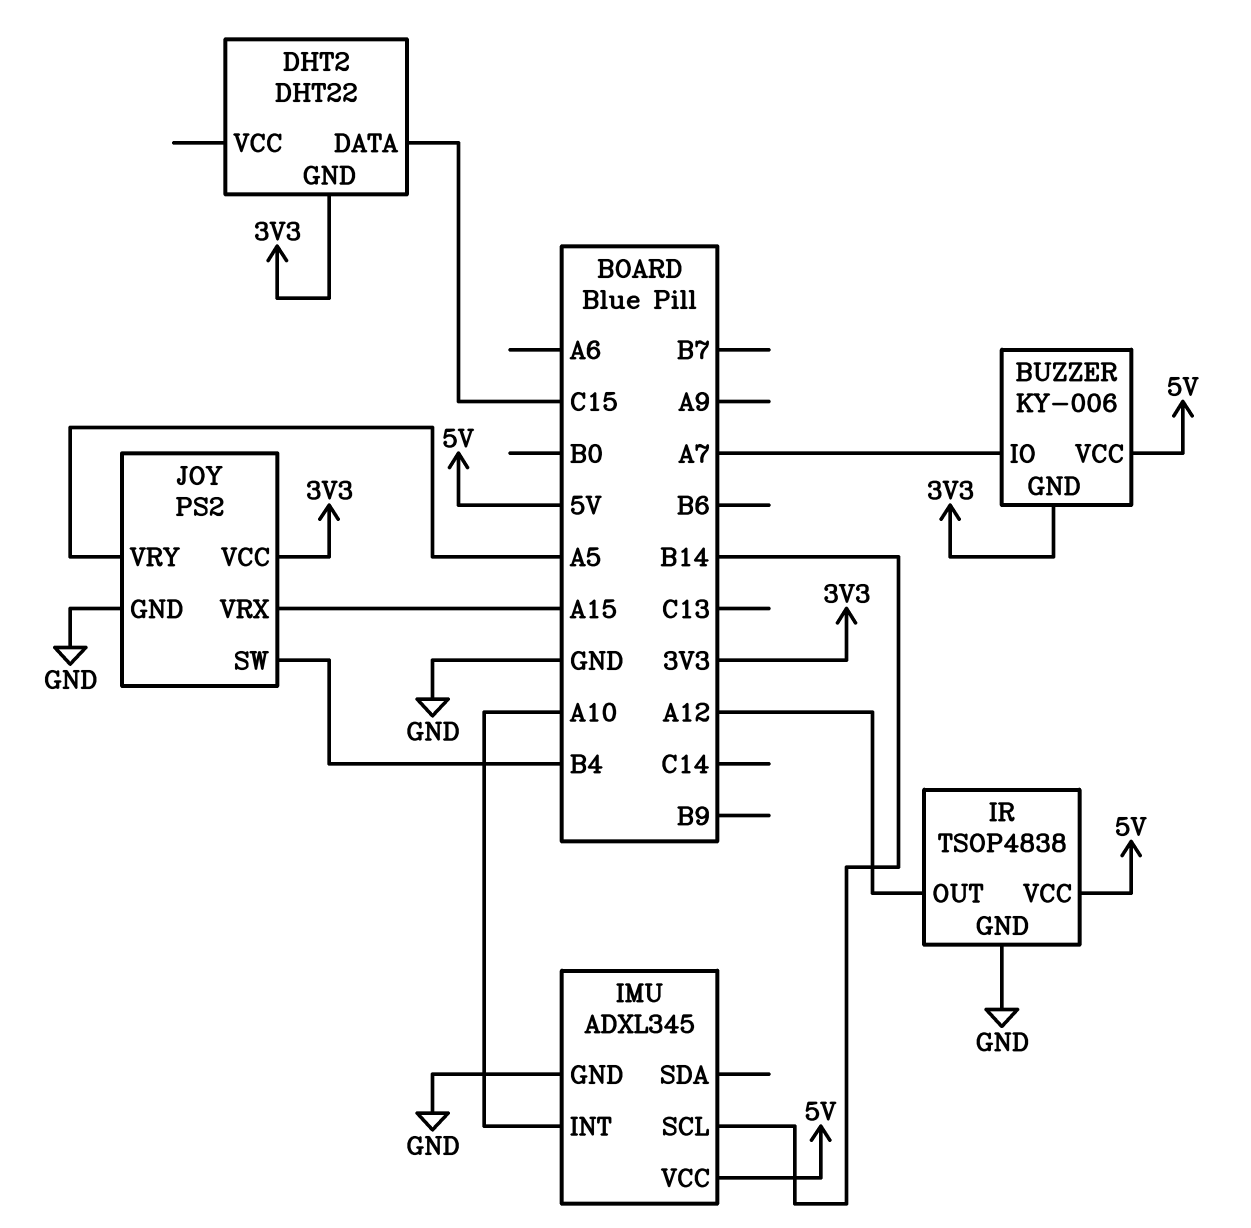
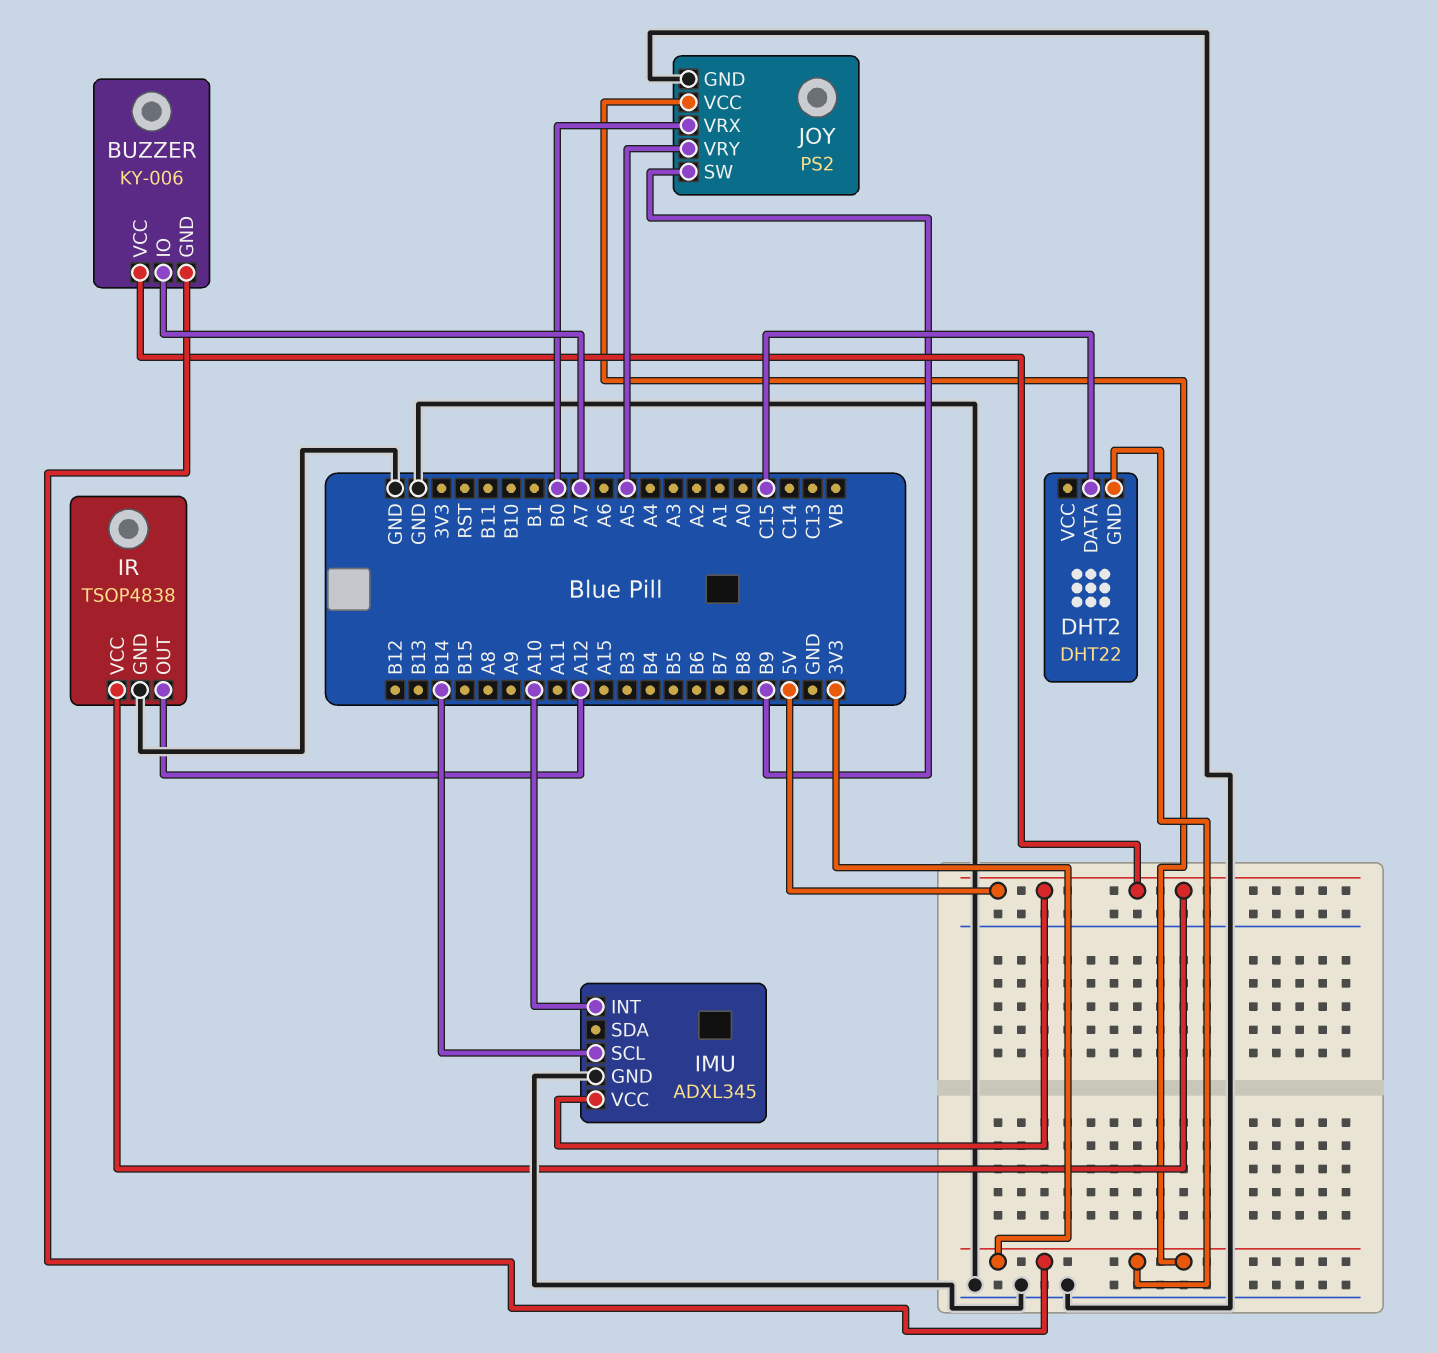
JOY pin SW: B4 -> B9
JOY pin VRX: A15 -> B0

